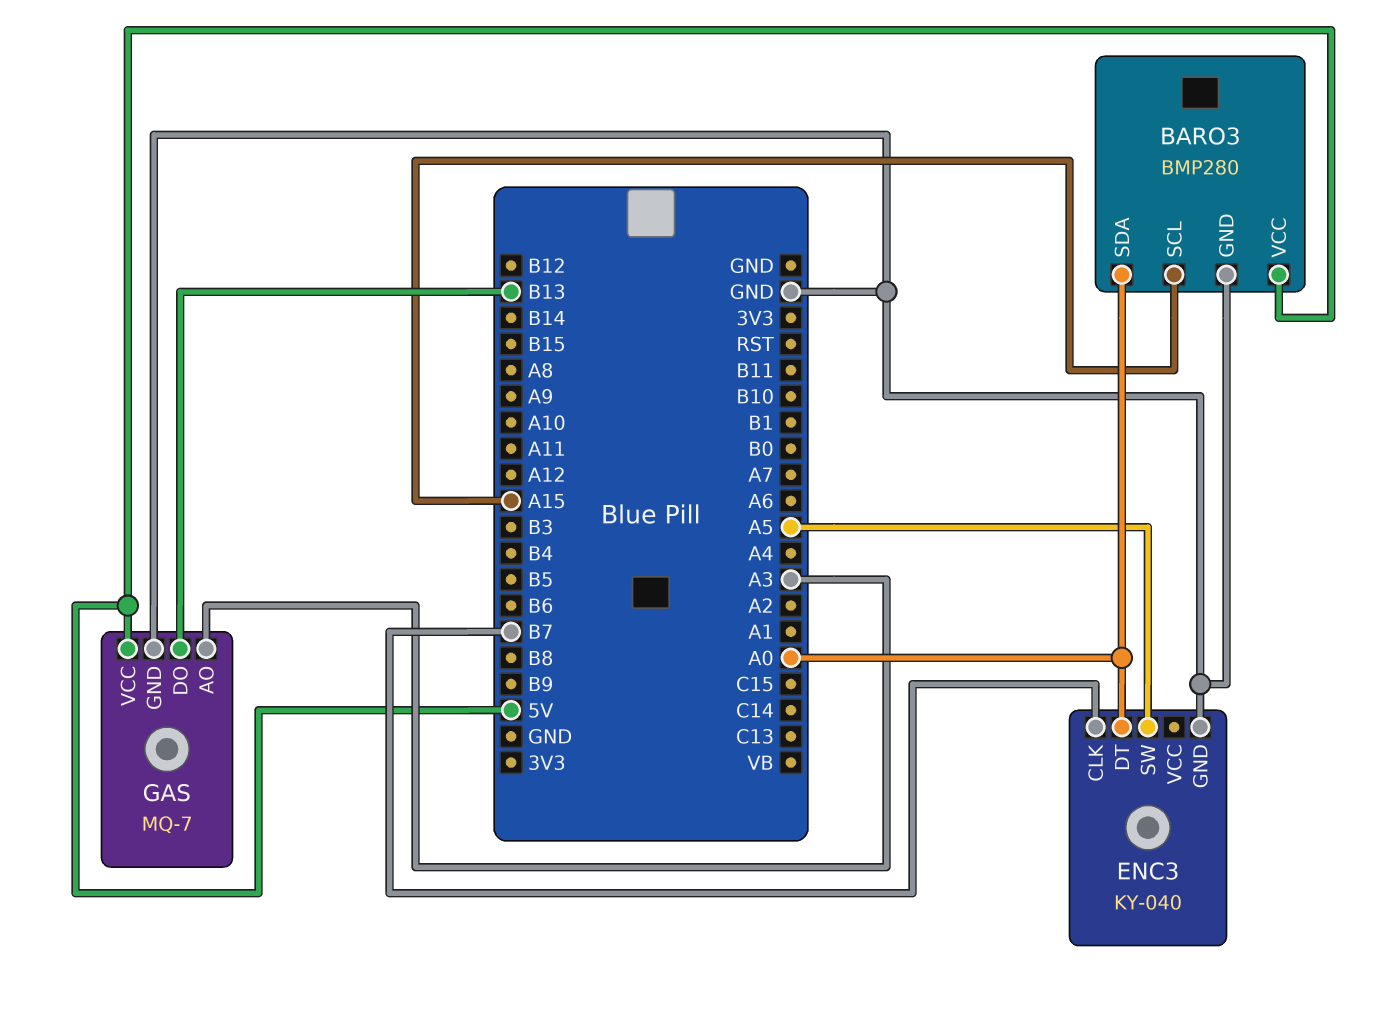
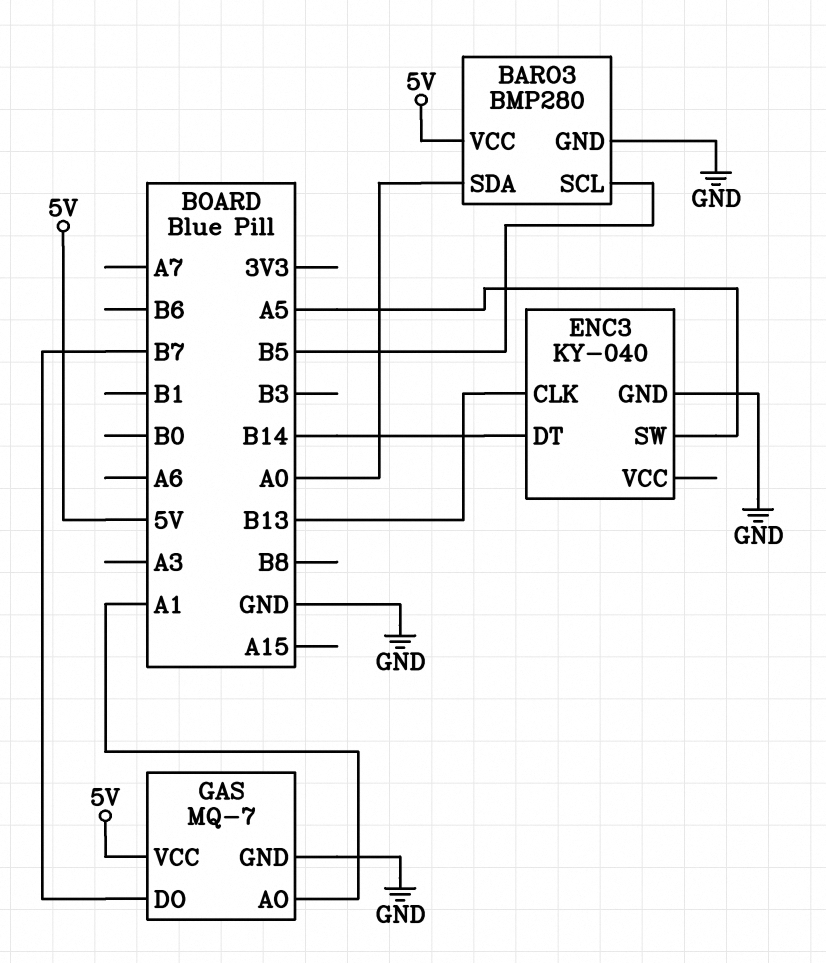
BARO3 pin SCL: A15 -> B5
ENC3 pin CLK: B7 -> B13
ENC3 pin DT: A0 -> B14
GAS pin AO: A3 -> A1
GAS pin DO: B13 -> B7

